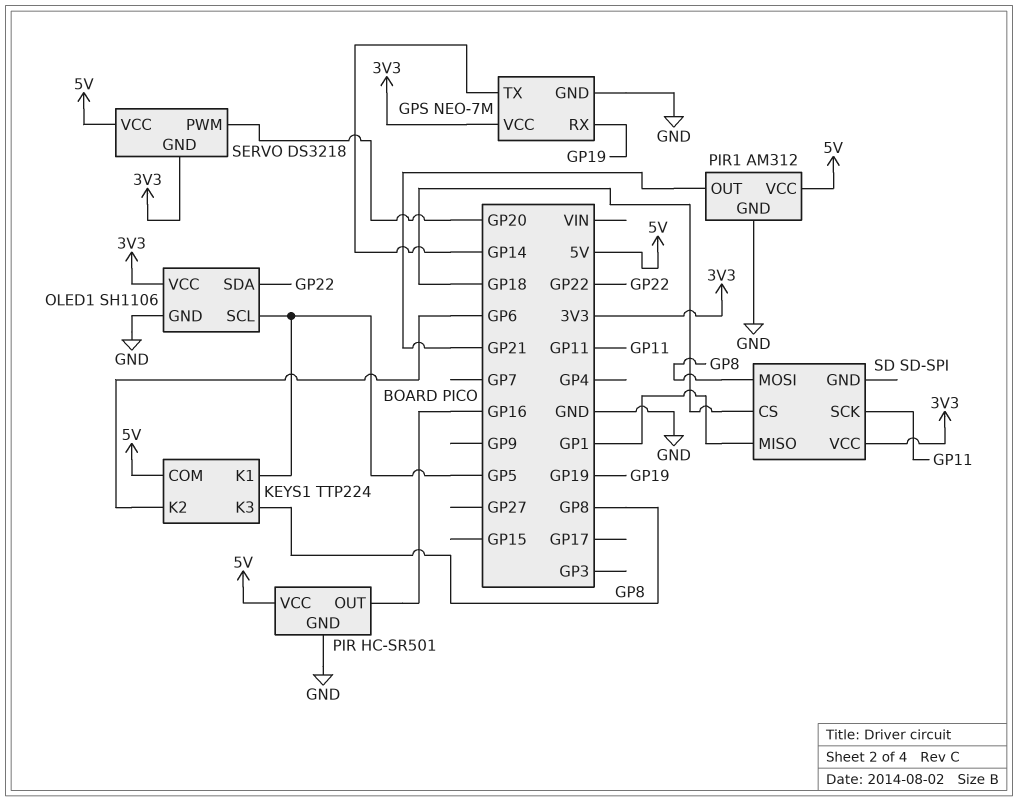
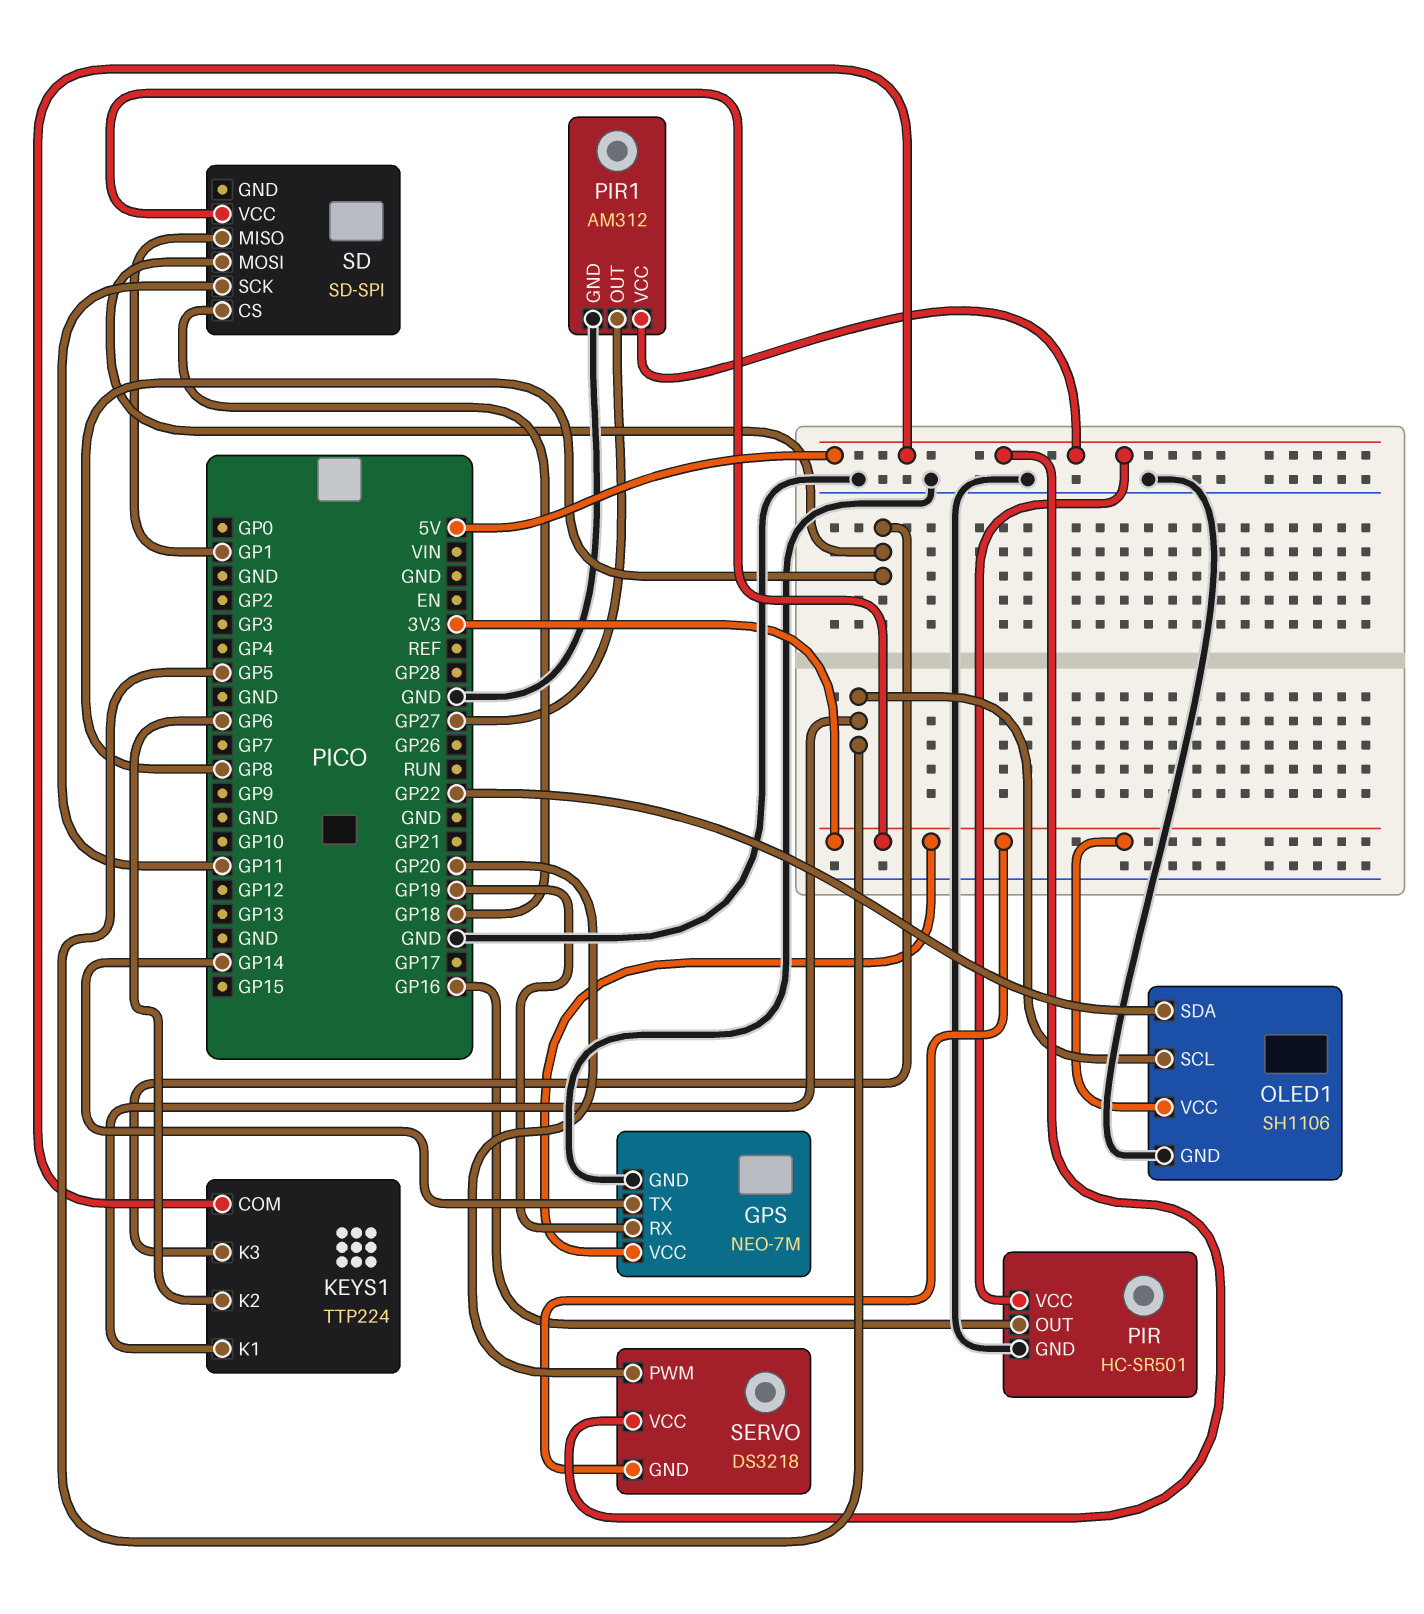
PIR1 pin OUT: GP21 -> GP27

